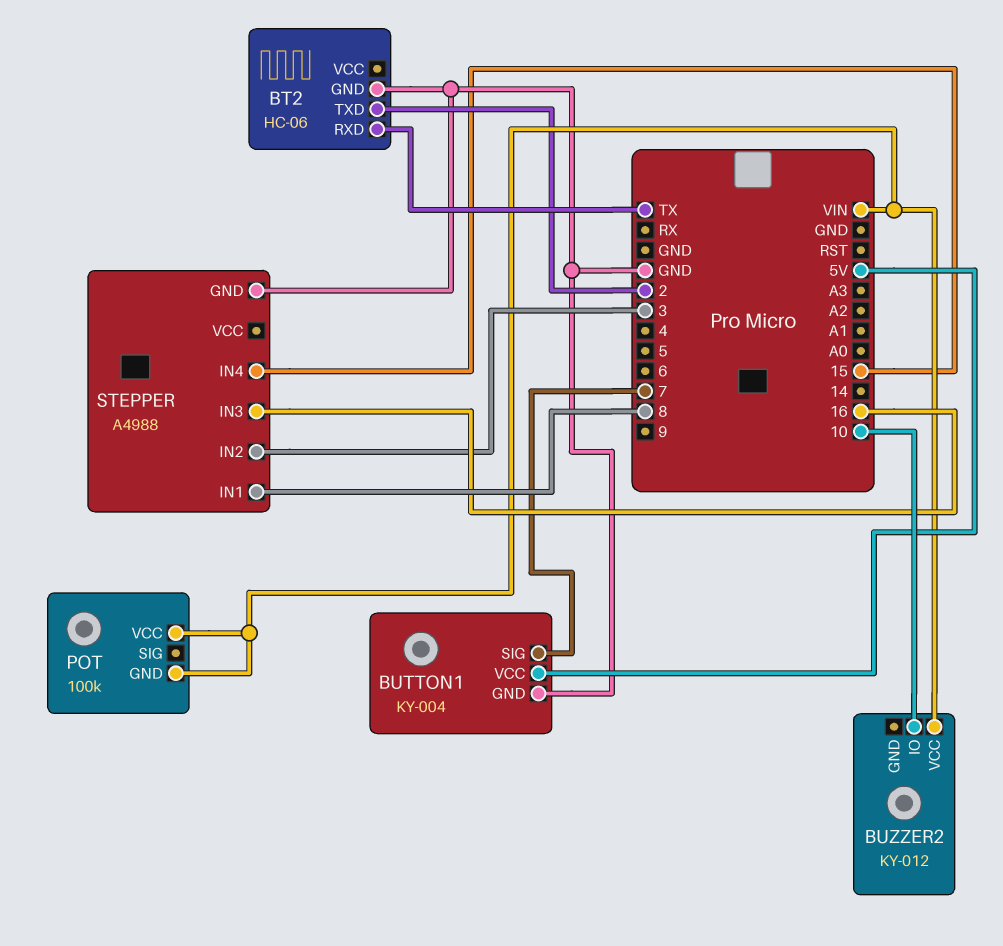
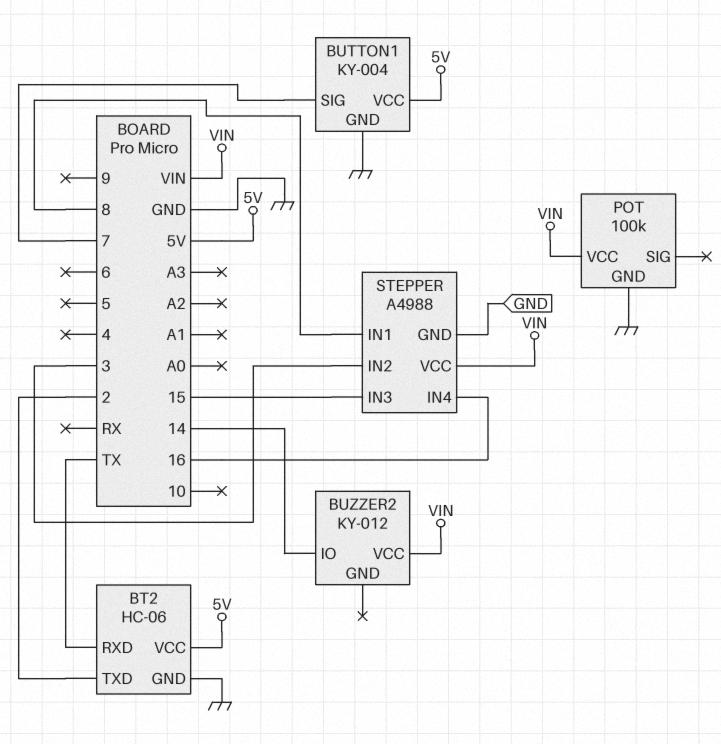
BT2 pin VCC: none -> 5V
BUZZER2 pin IO: 10 -> 14
POT pin GND: VIN -> GND
STEPPER pin IN3: 16 -> 15
STEPPER pin IN4: 15 -> 16
STEPPER pin VCC: none -> VIN

